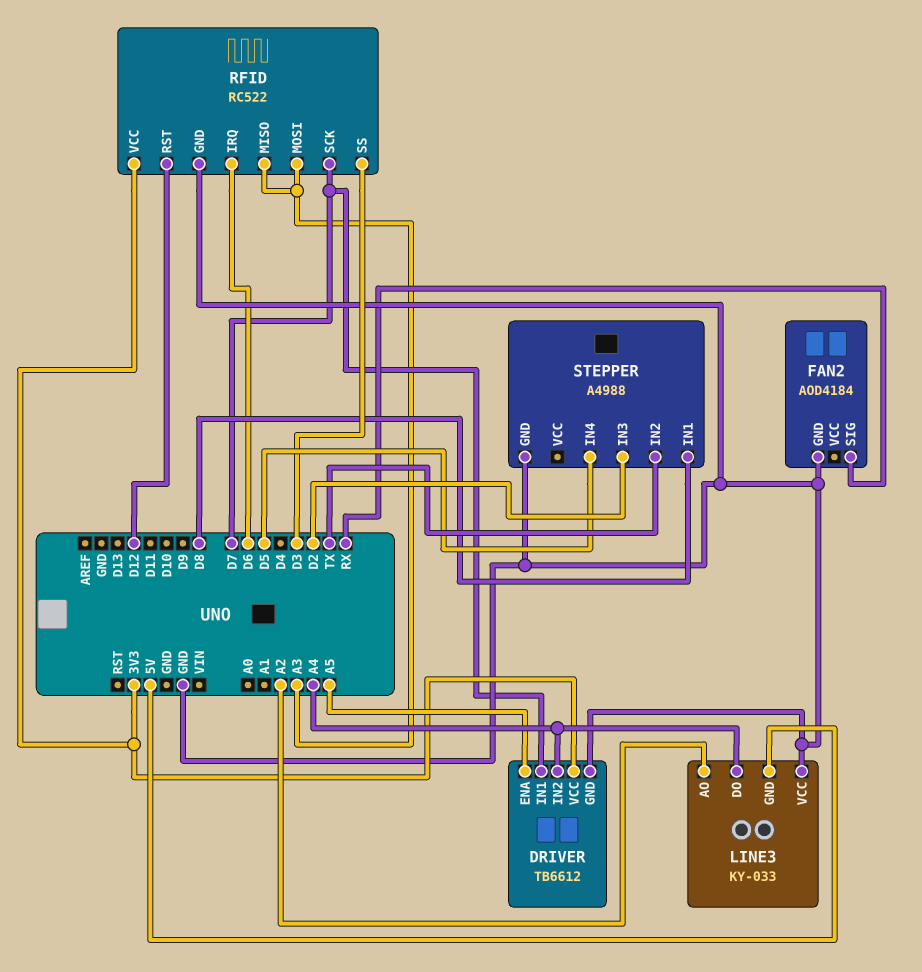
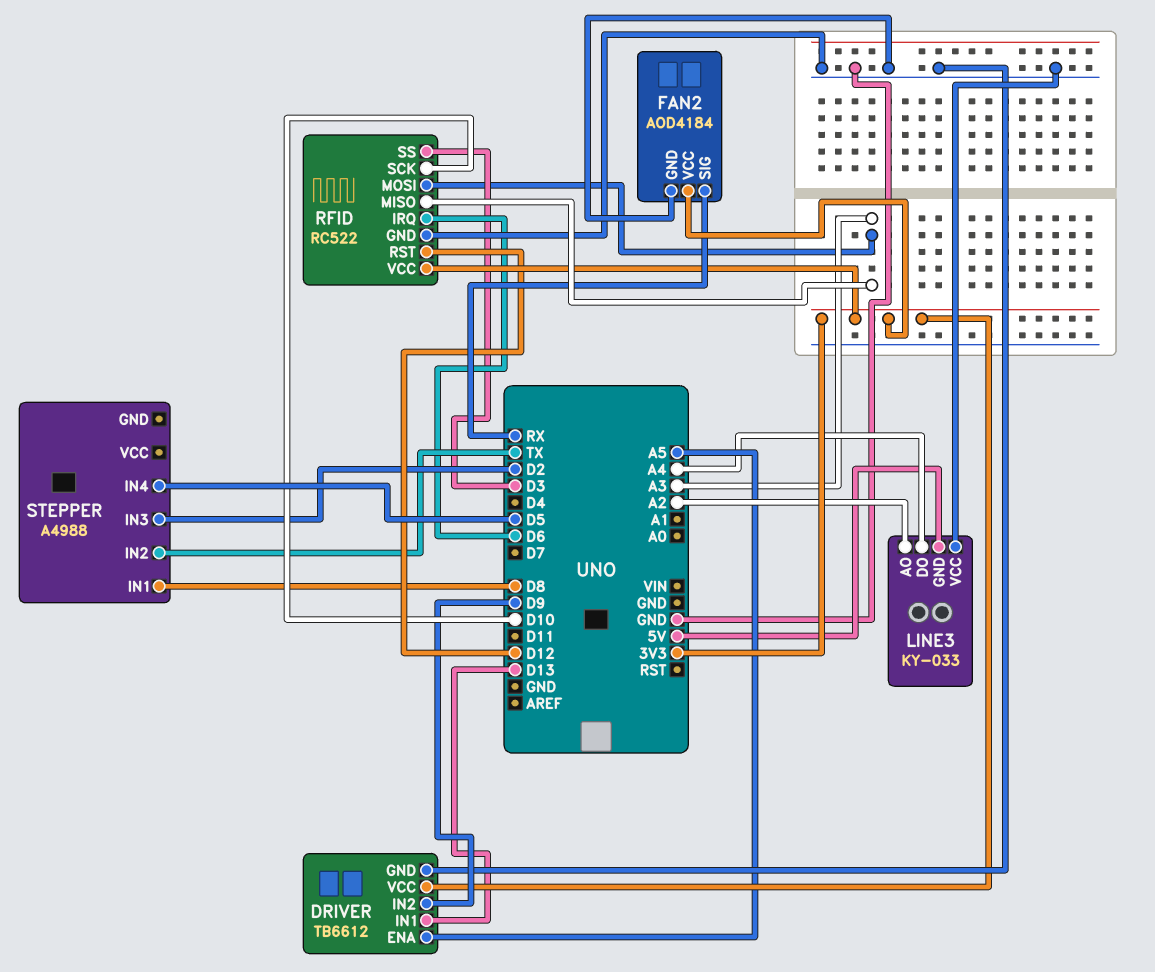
DRIVER pin IN1: D7 -> D13
DRIVER pin IN2: A4 -> D9
FAN2 pin VCC: none -> 3V3
RFID pin SCK: D7 -> D10
STEPPER pin GND: GND -> none

